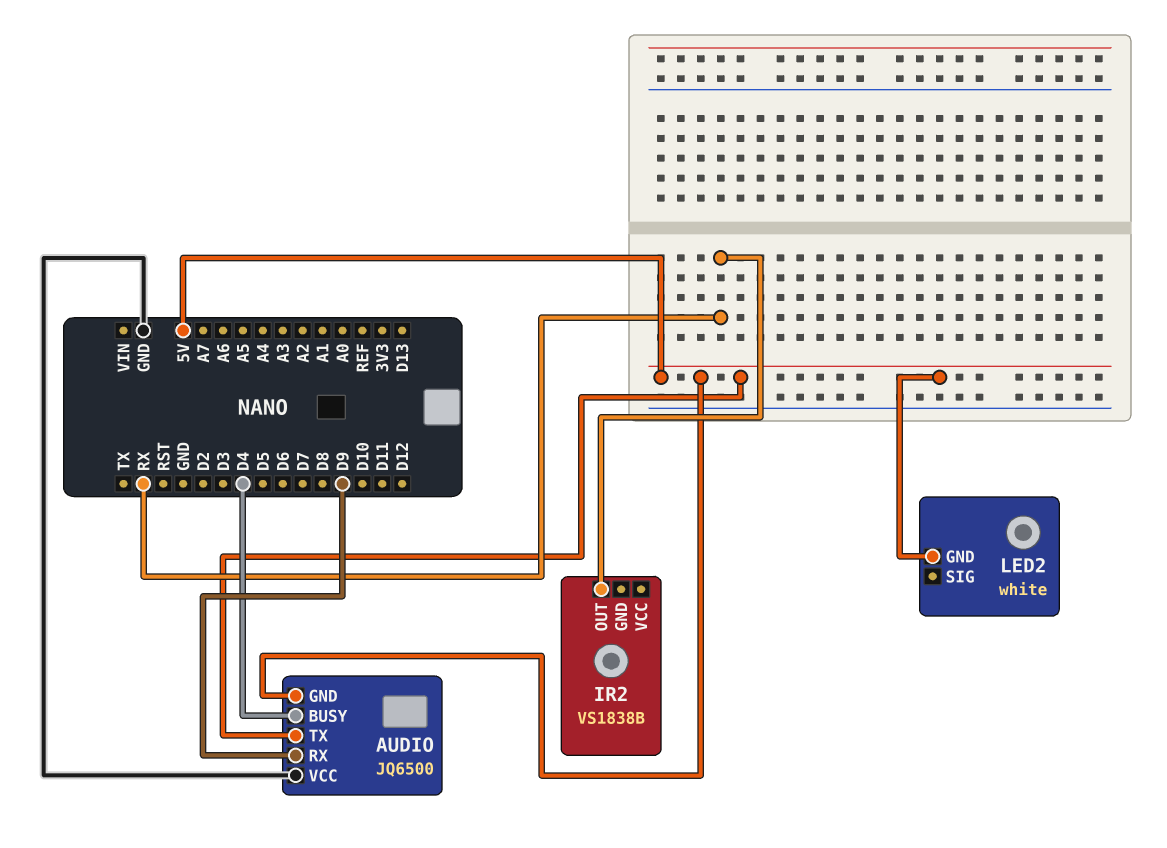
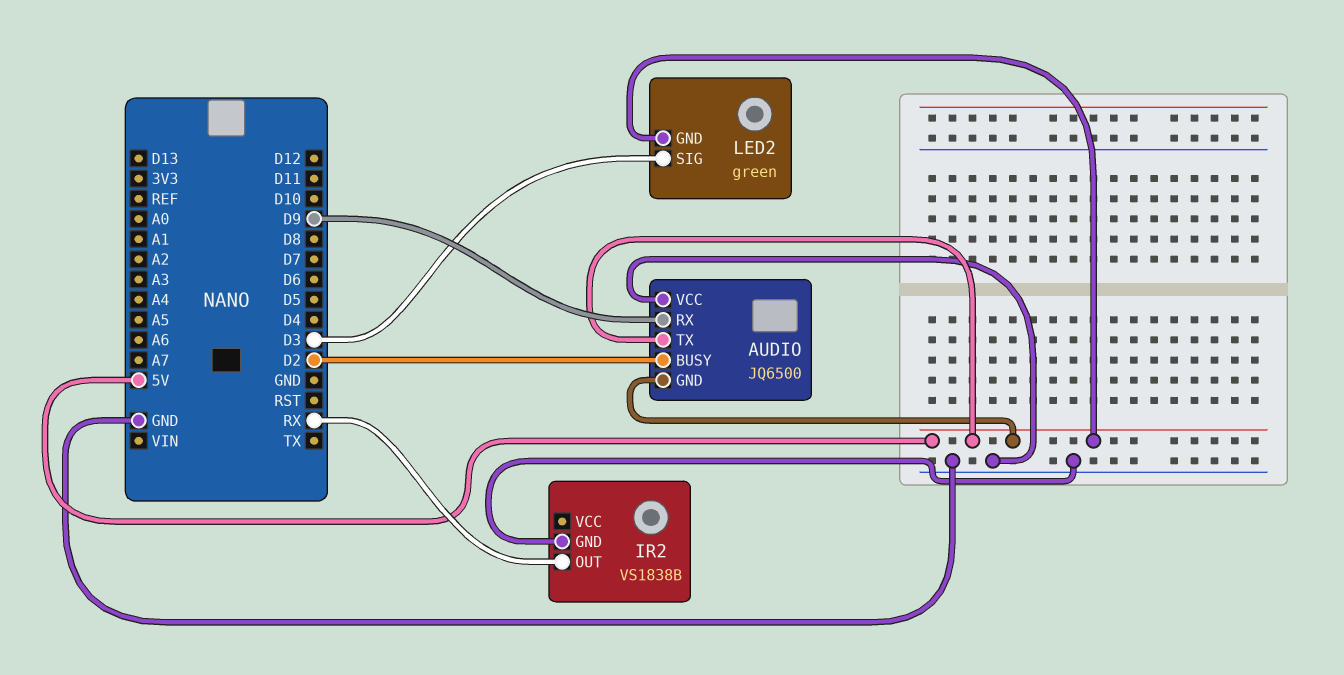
AUDIO pin BUSY: D4 -> D2
IR2 pin GND: none -> GND
LED2: white -> green
LED2 pin SIG: none -> D3

